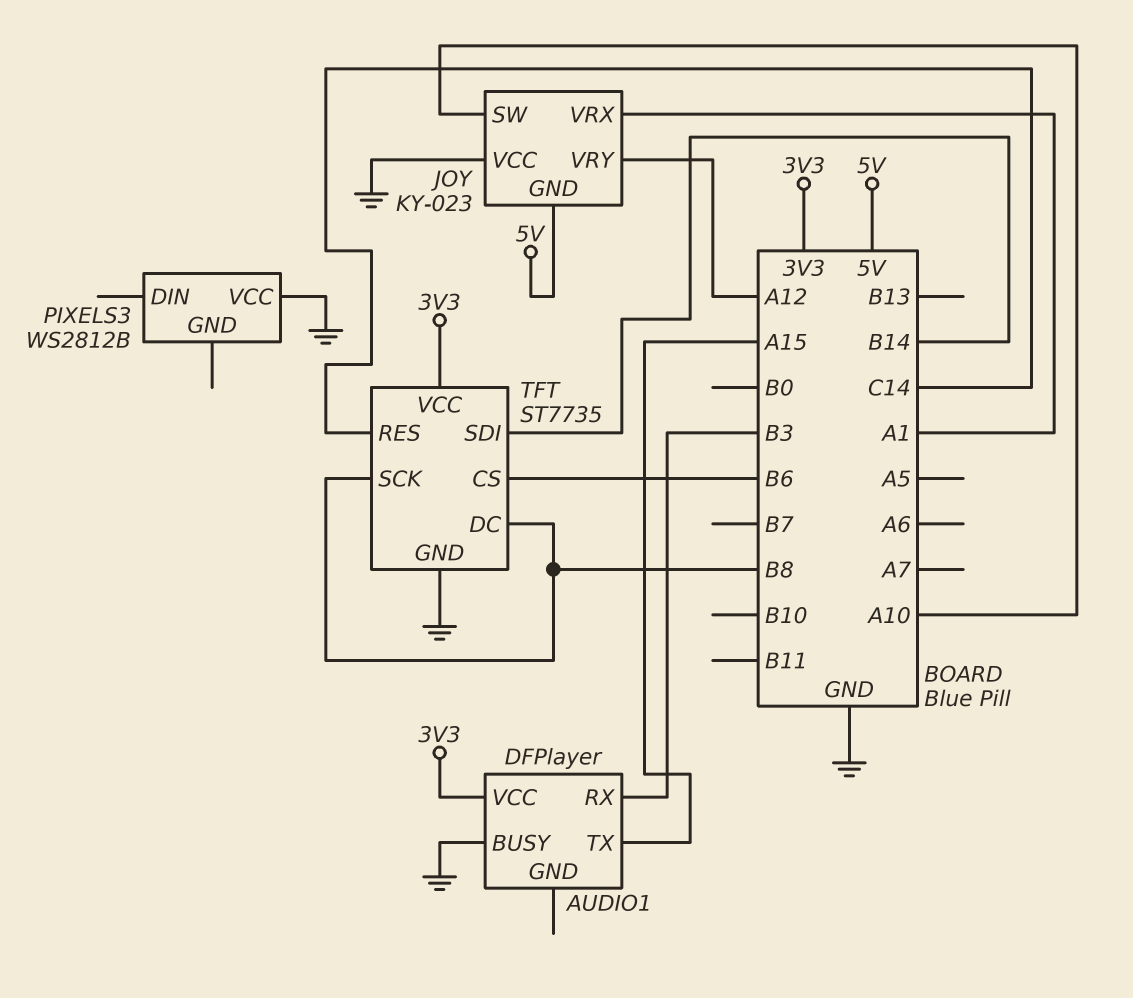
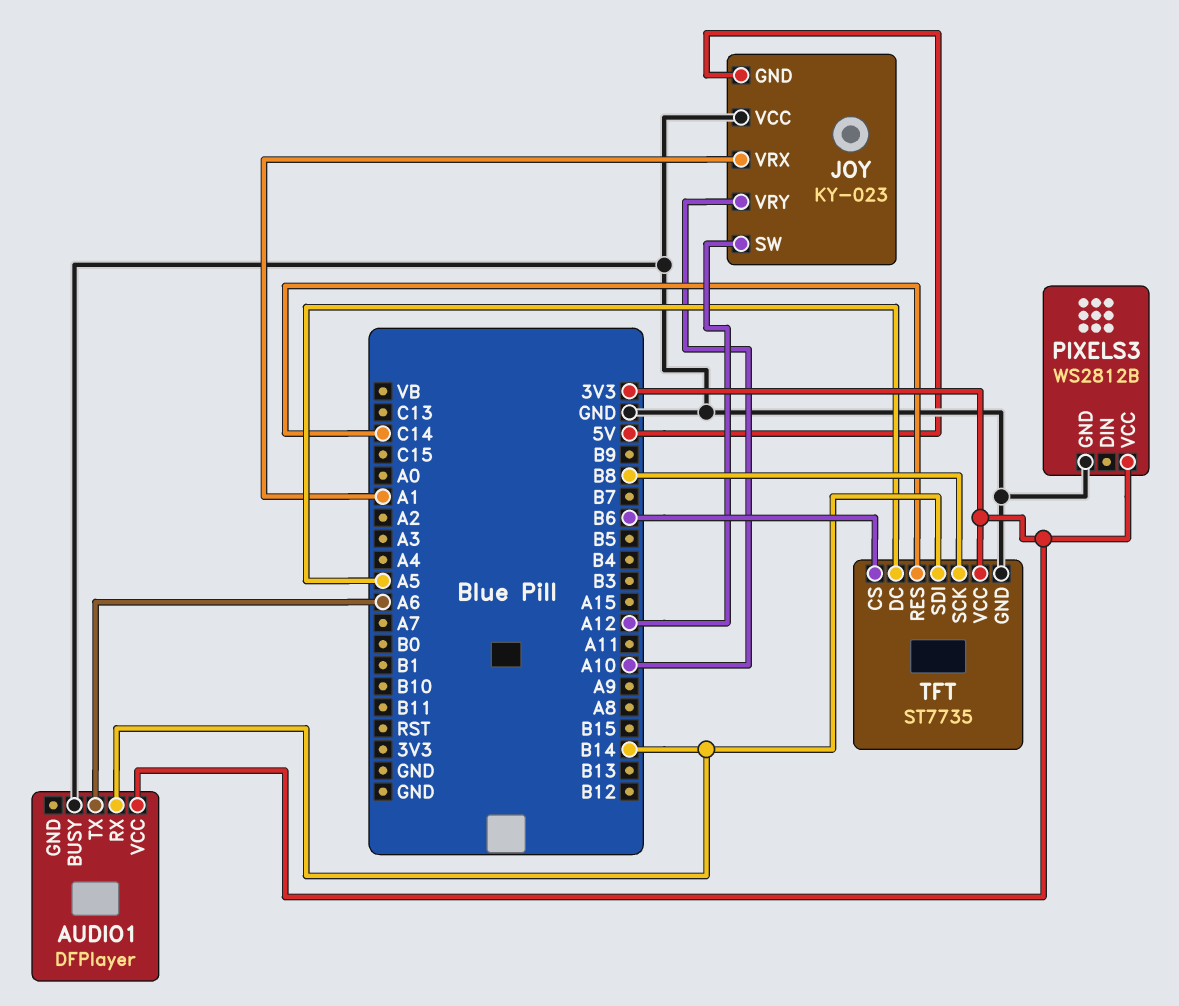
AUDIO1 pin RX: B3 -> B14
AUDIO1 pin TX: A15 -> A6
JOY pin SW: A10 -> A12
JOY pin VRY: A12 -> A10
PIXELS3 pin GND: none -> GND
PIXELS3 pin VCC: GND -> 3V3
TFT pin DC: B8 -> A5

